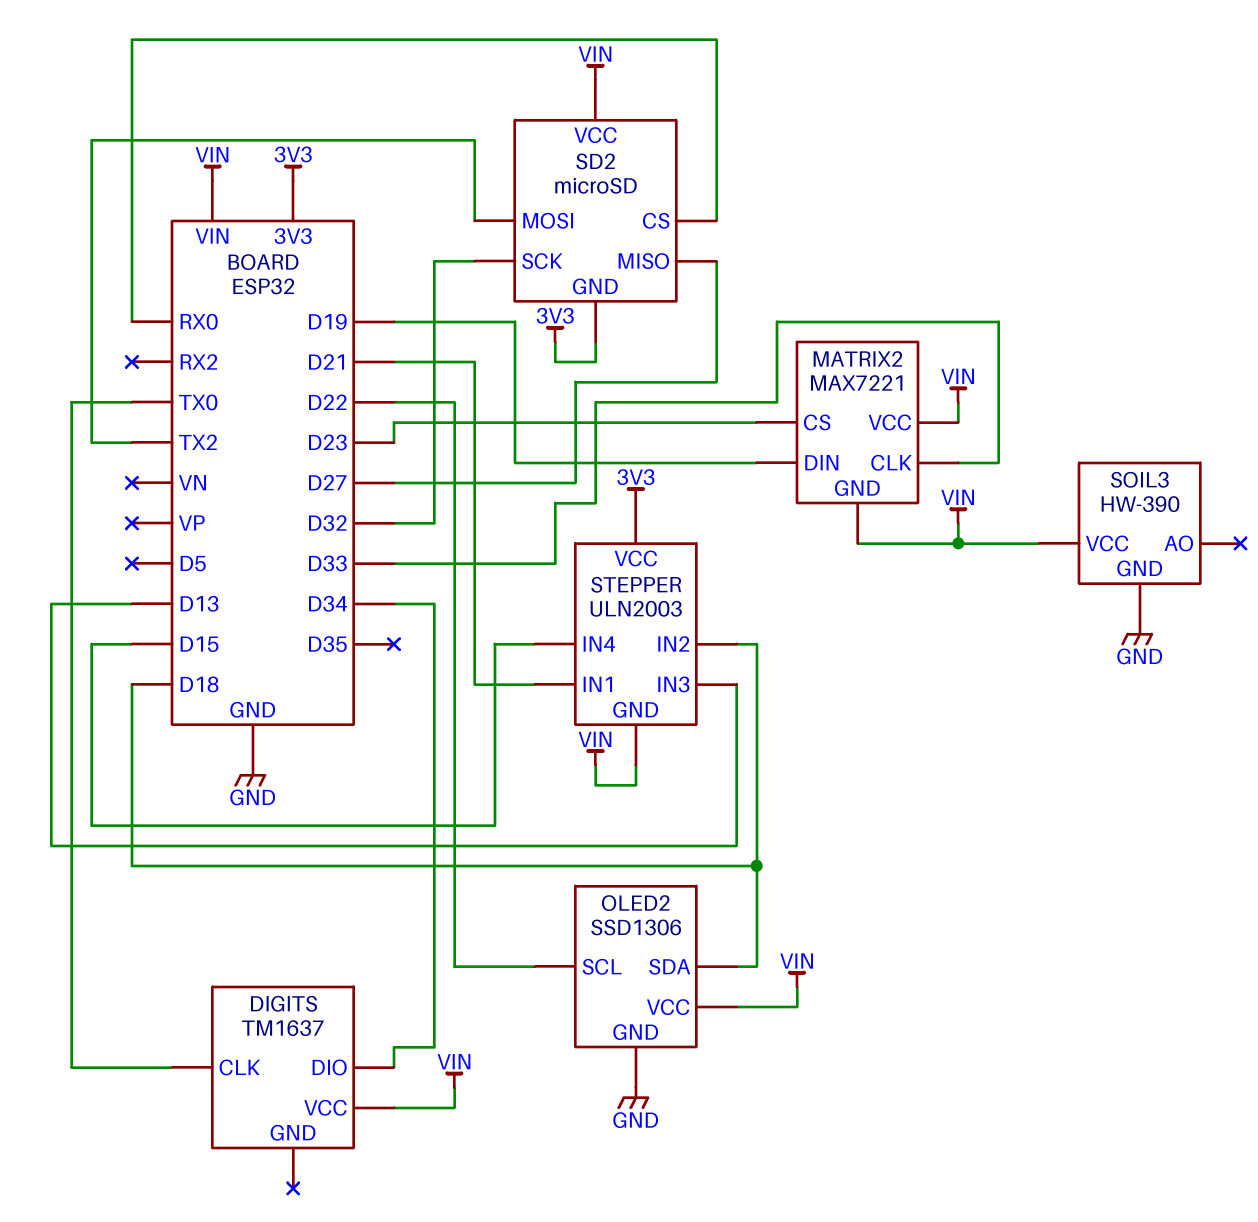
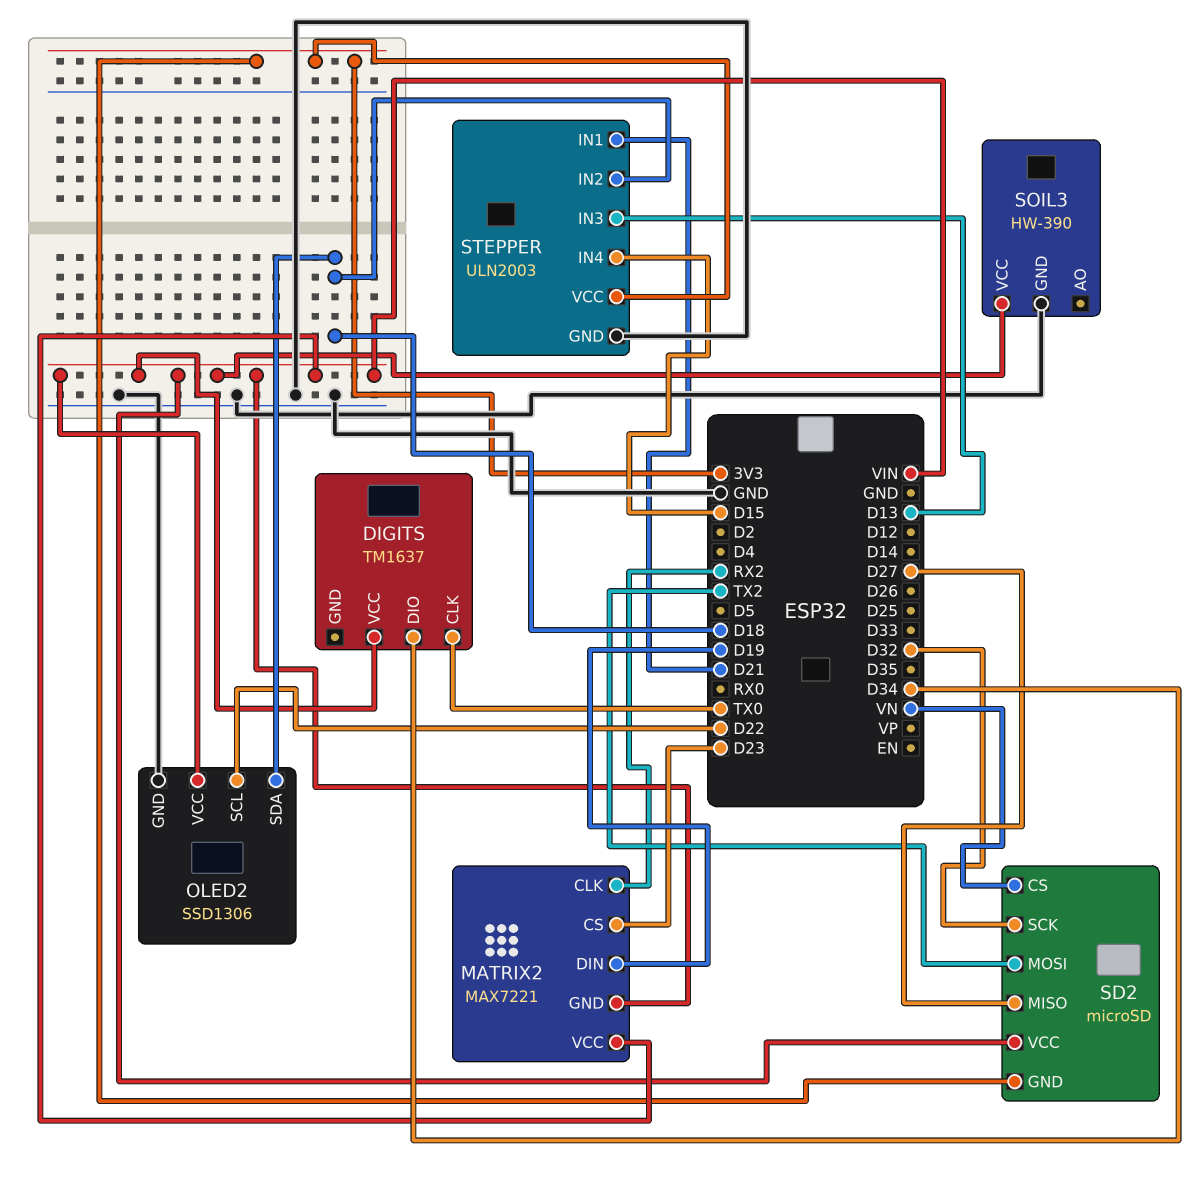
MATRIX2 pin CLK: D33 -> RX2
SD2 pin CS: RX0 -> VN
STEPPER pin GND: VIN -> GND

